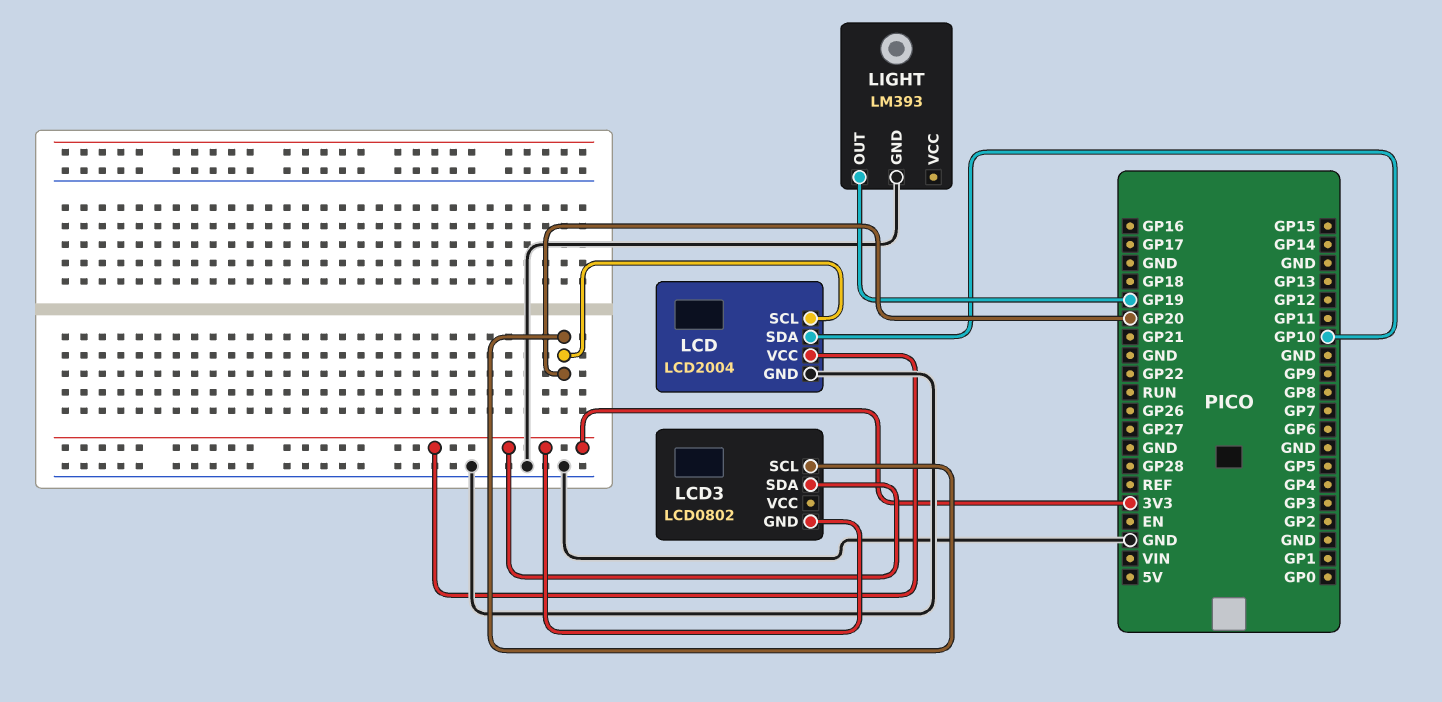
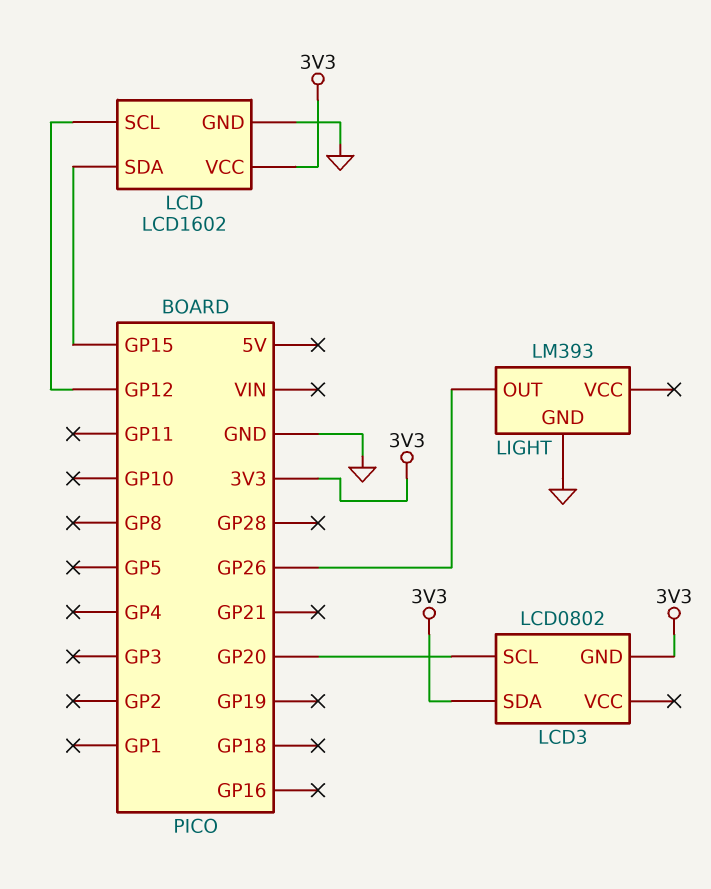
LCD: LCD2004 -> LCD1602
LCD pin SCL: GP20 -> GP12
LCD pin SDA: GP10 -> GP15
LIGHT pin OUT: GP19 -> GP26

